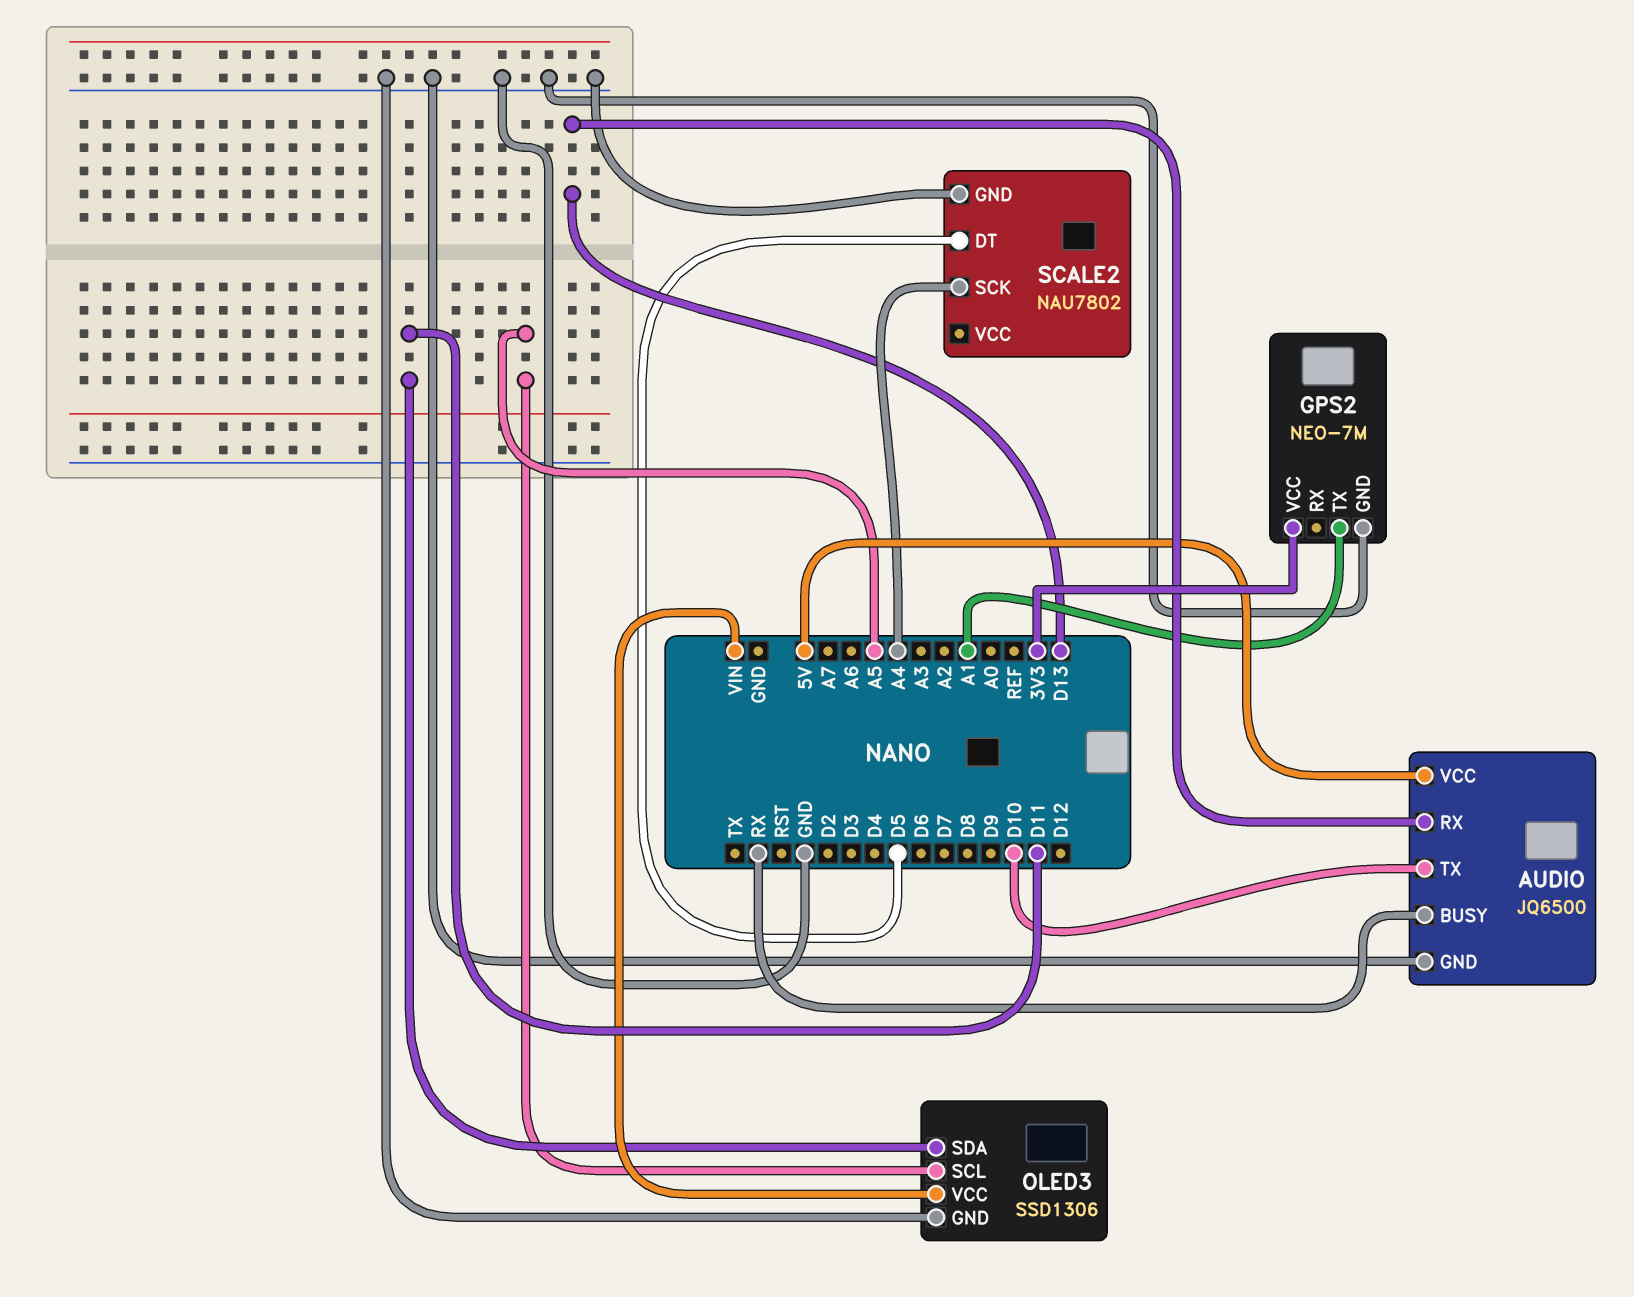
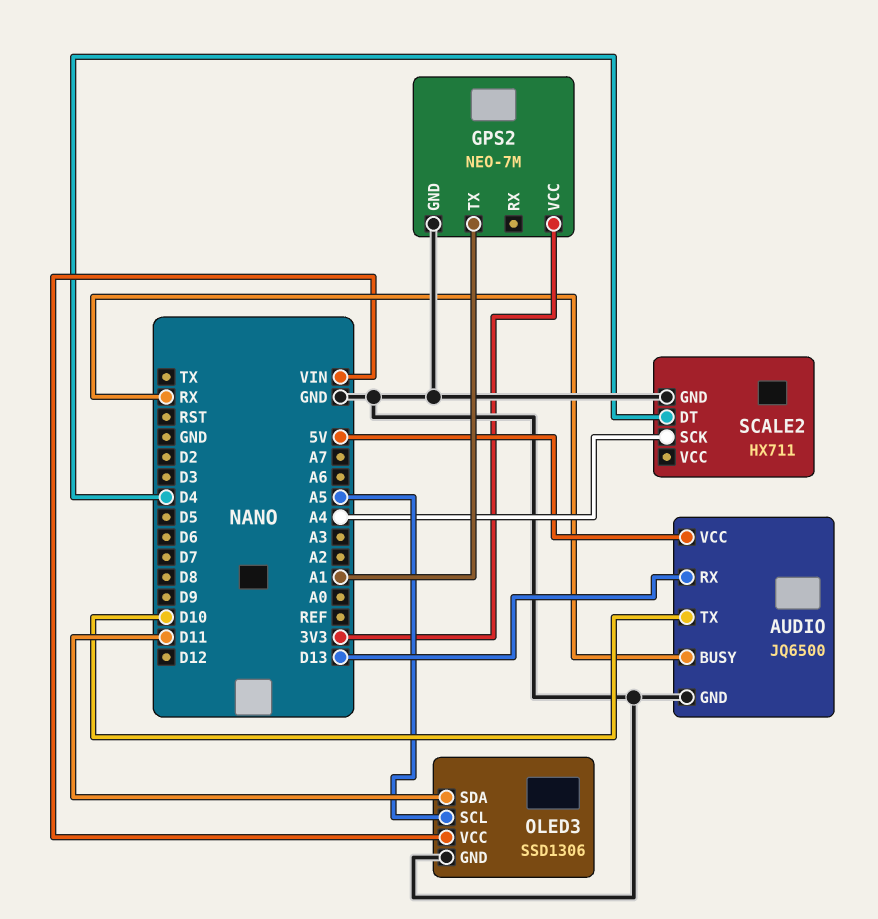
SCALE2: NAU7802 -> HX711
SCALE2 pin DT: D5 -> D4

